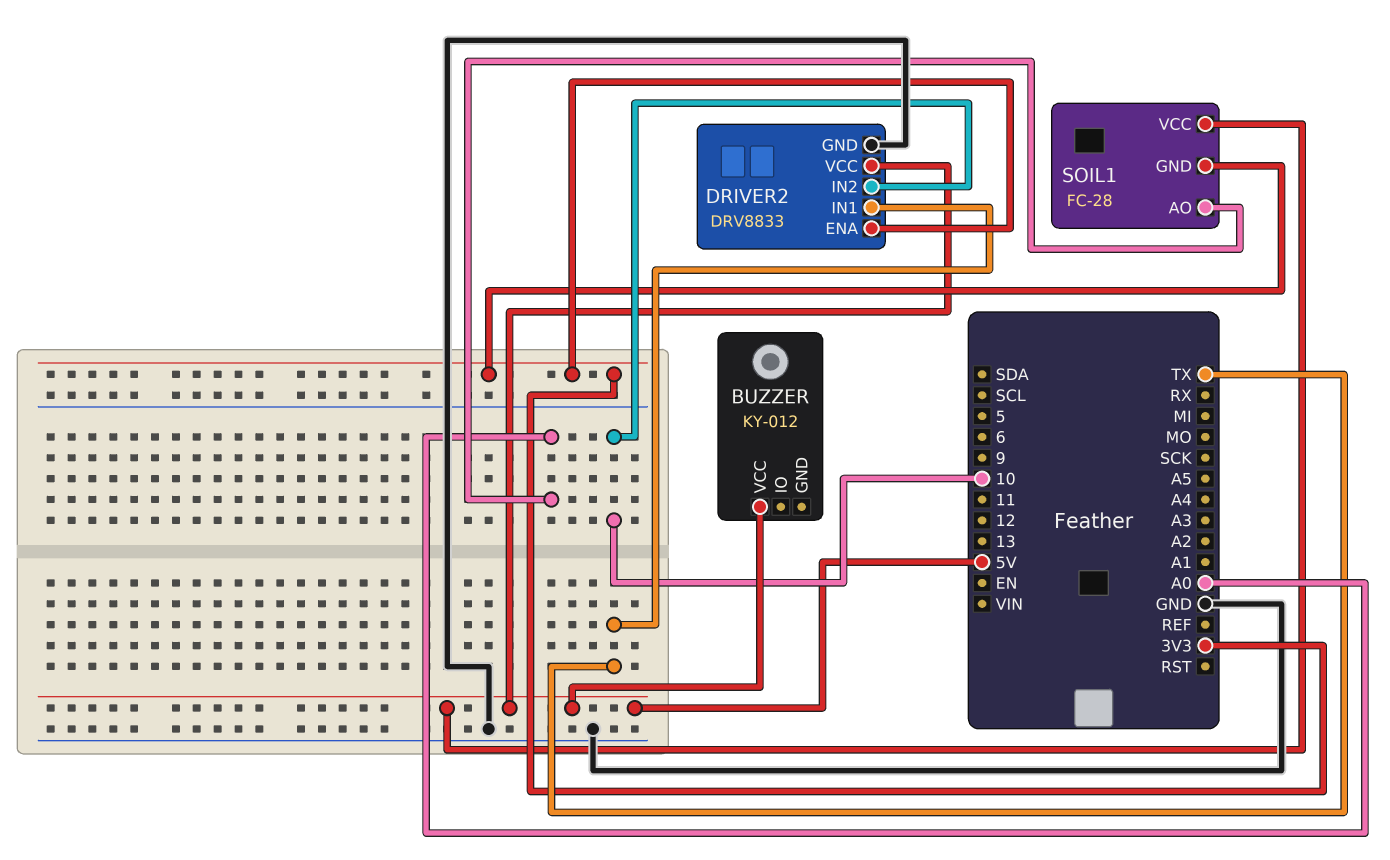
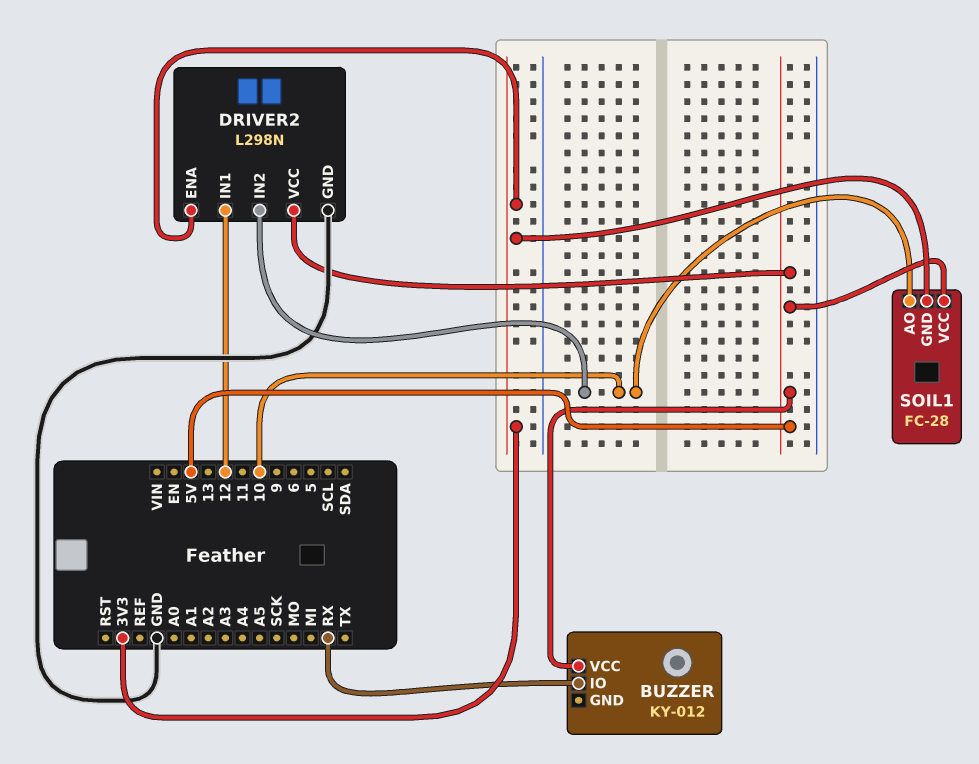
BUZZER pin IO: none -> RX
DRIVER2: DRV8833 -> L298N
DRIVER2 pin IN1: TX -> 12
SOIL1 pin AO: A0 -> 10

